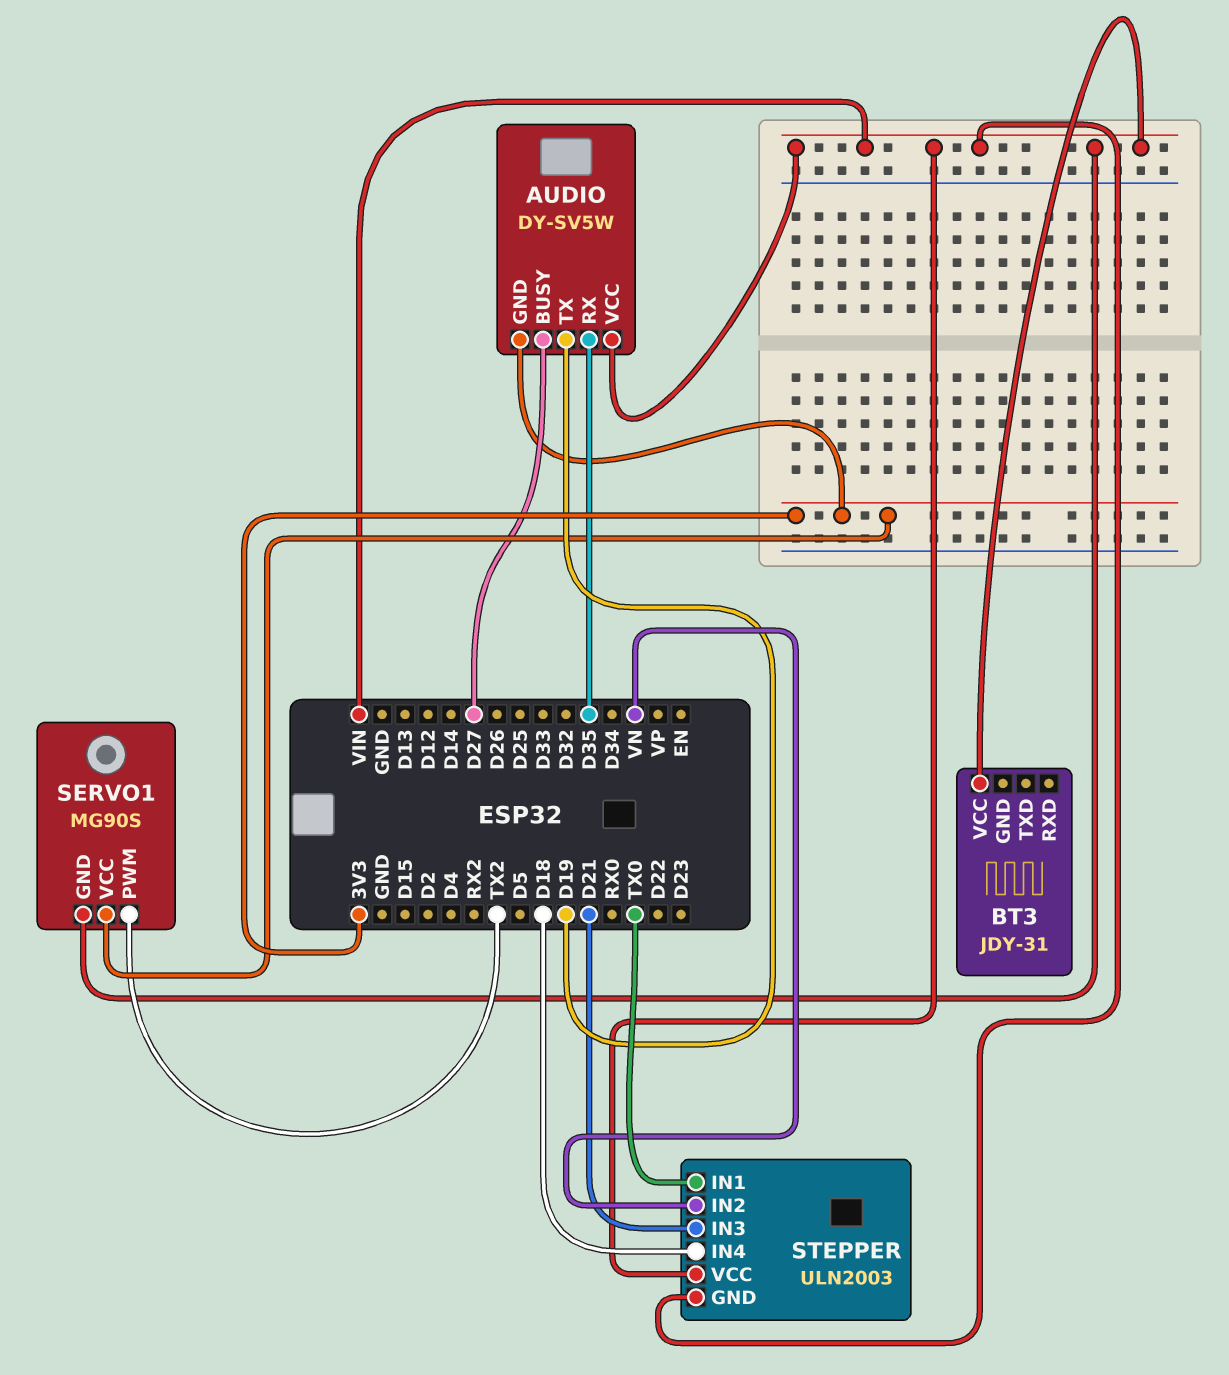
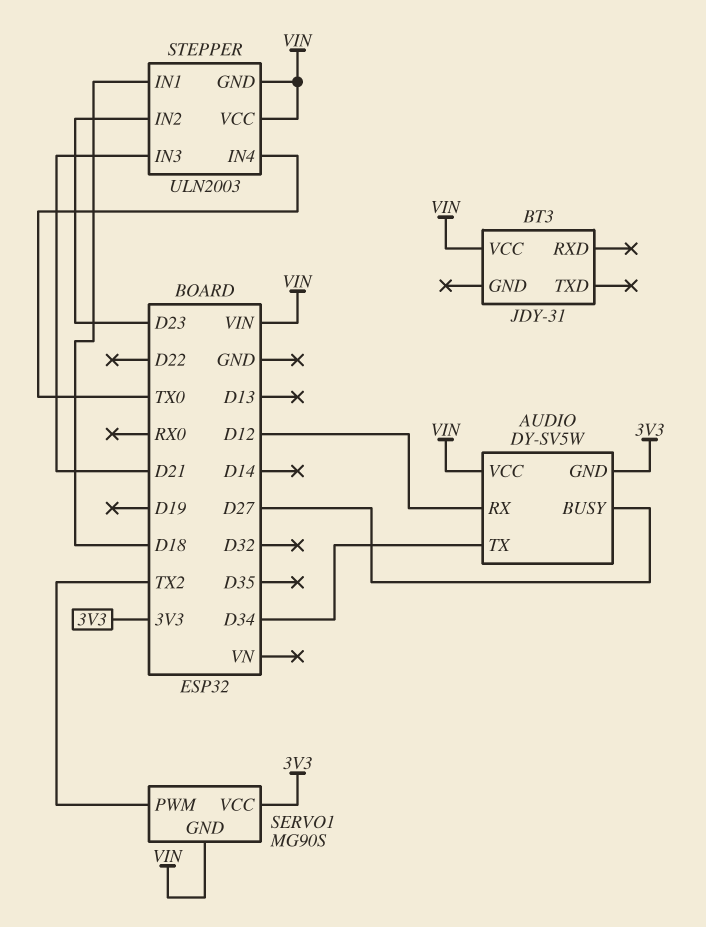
AUDIO pin RX: D35 -> D12
AUDIO pin TX: D19 -> D34
STEPPER pin IN1: TX0 -> D18
STEPPER pin IN2: VN -> D23
STEPPER pin IN4: D18 -> TX0

